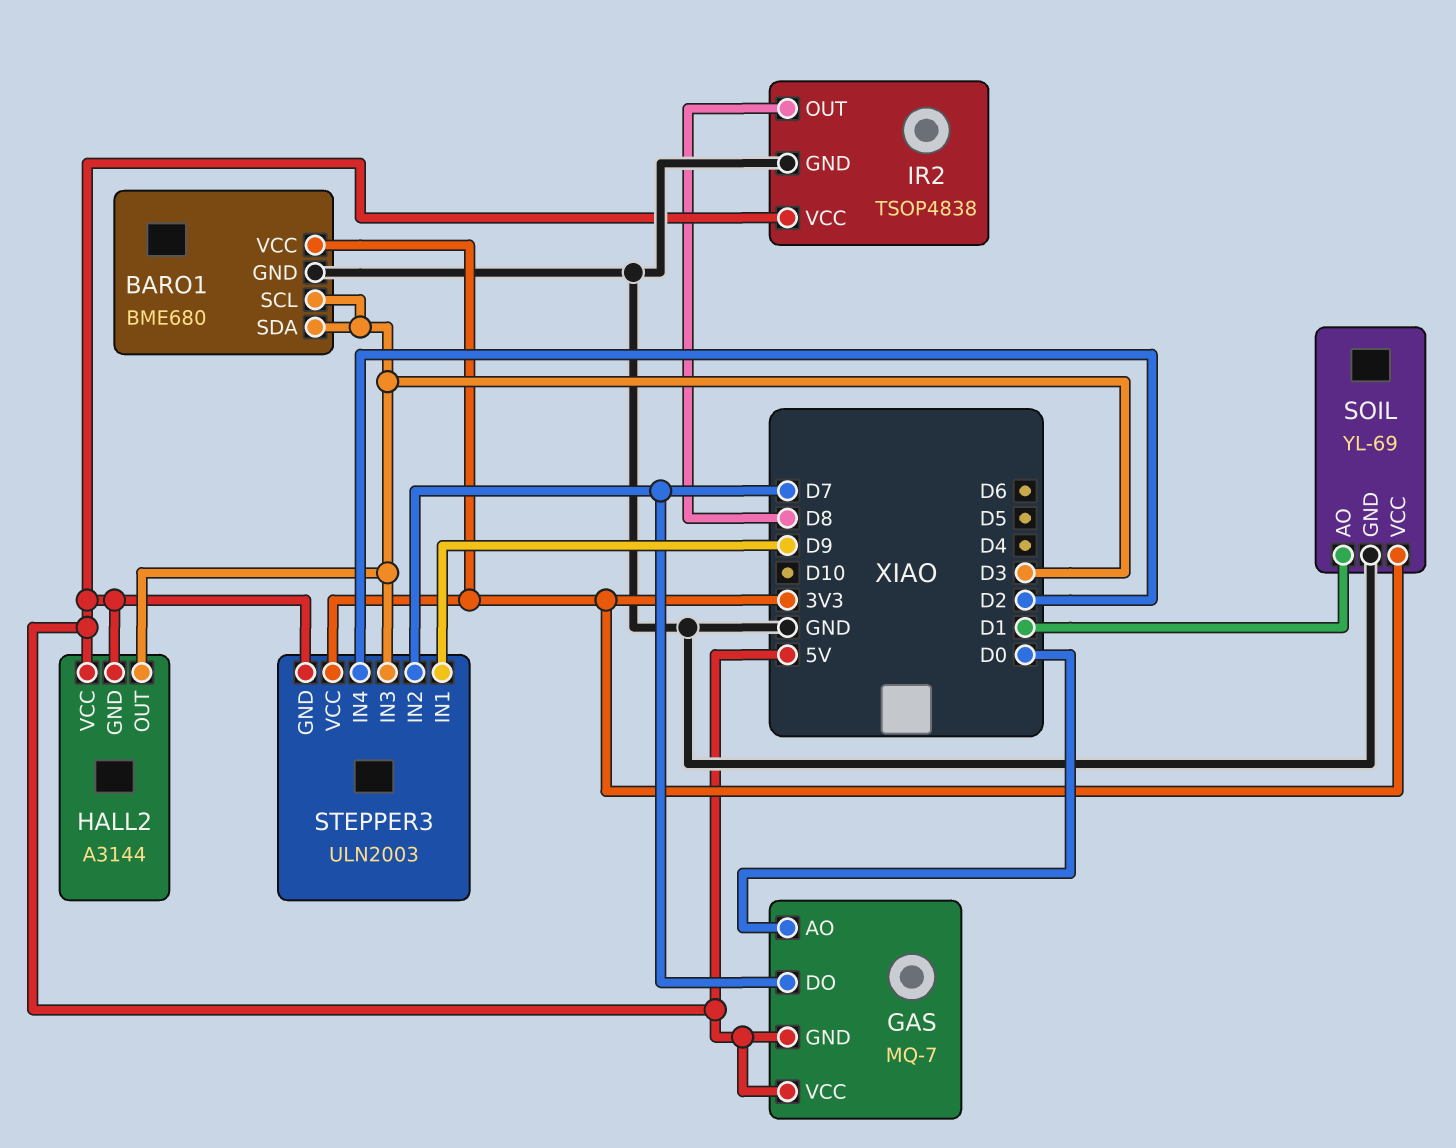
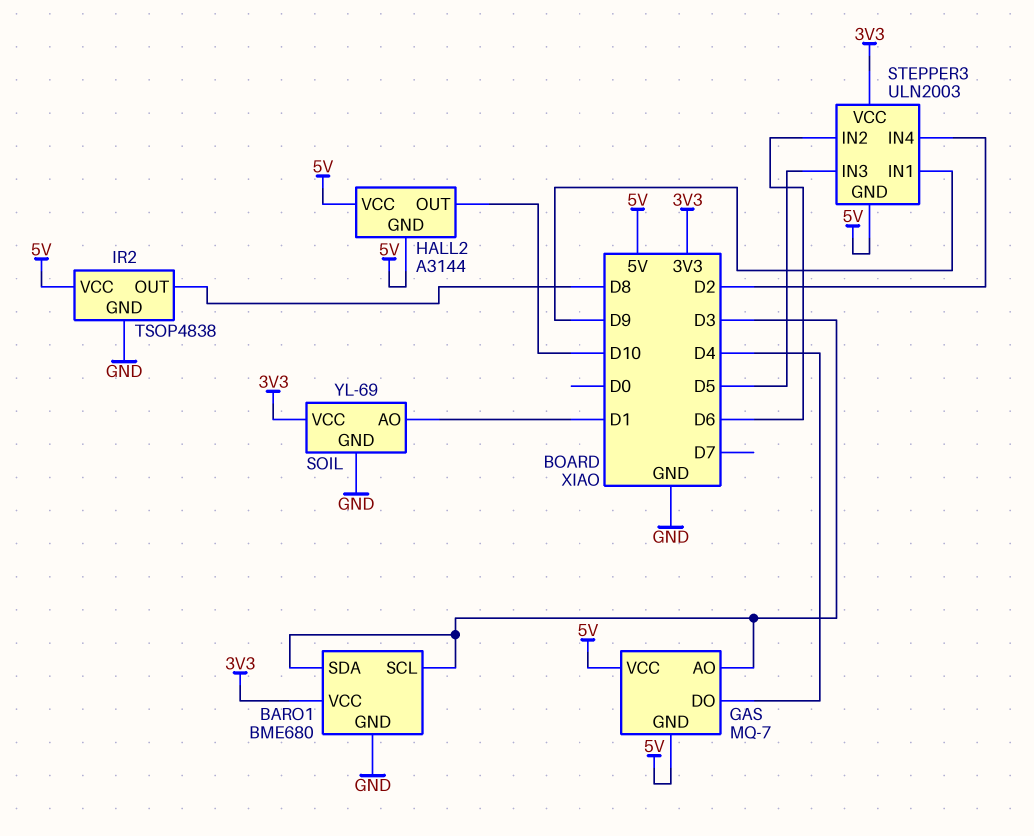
GAS pin AO: D0 -> D3
GAS pin DO: D7 -> D4
HALL2 pin OUT: D3 -> D10
STEPPER3 pin IN2: D7 -> D6
STEPPER3 pin IN3: D3 -> D5

